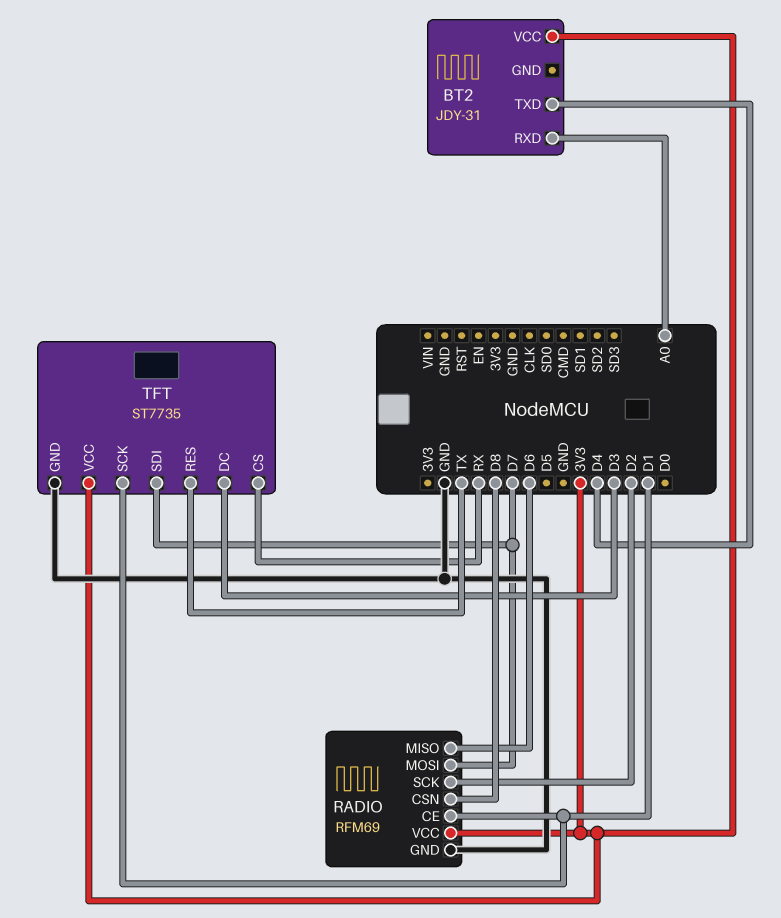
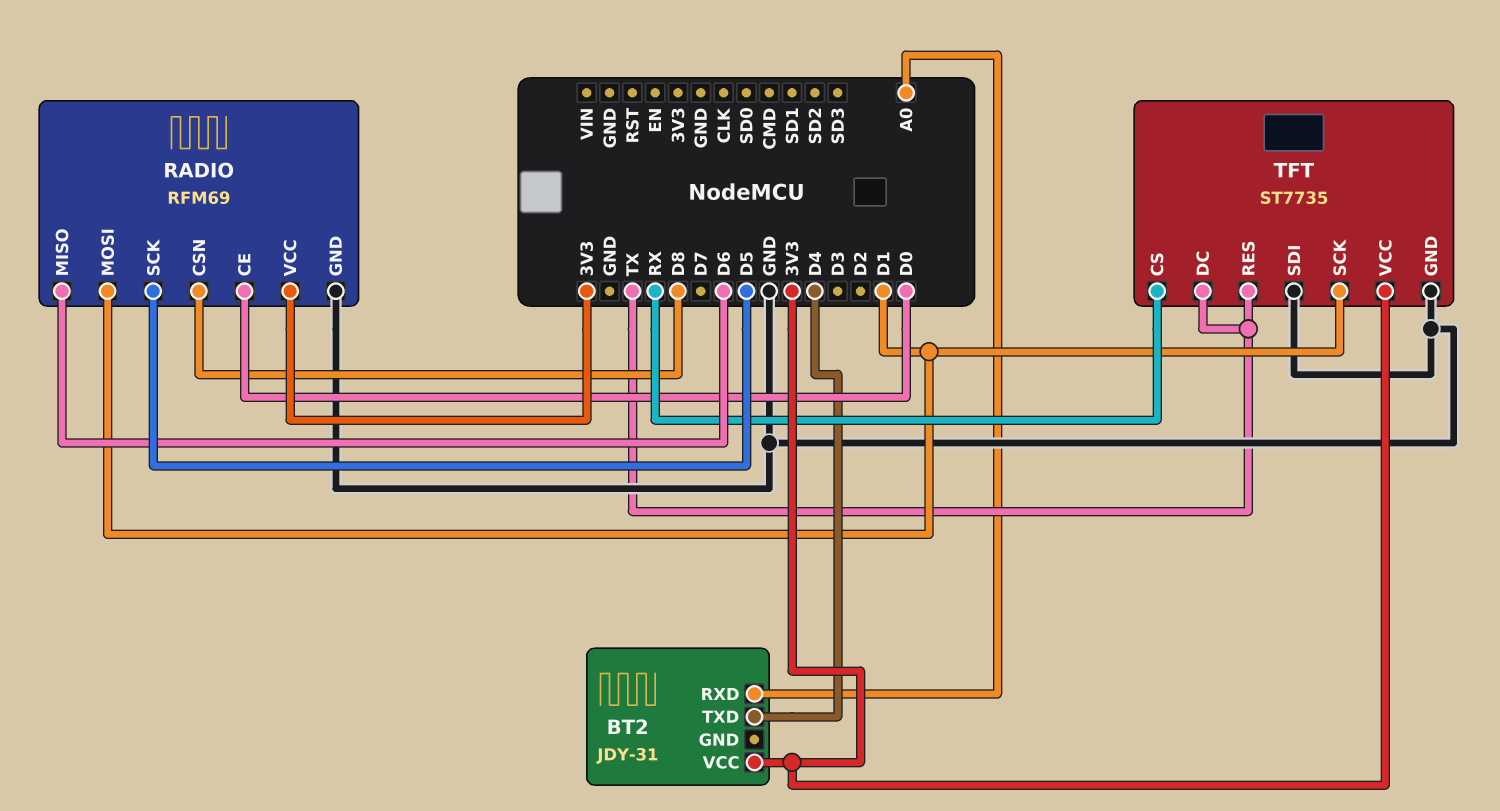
RADIO pin CE: D1 -> D0
RADIO pin MOSI: D7 -> D1
RADIO pin SCK: D2 -> D5
TFT pin DC: D3 -> TX
TFT pin SDI: D7 -> GND

